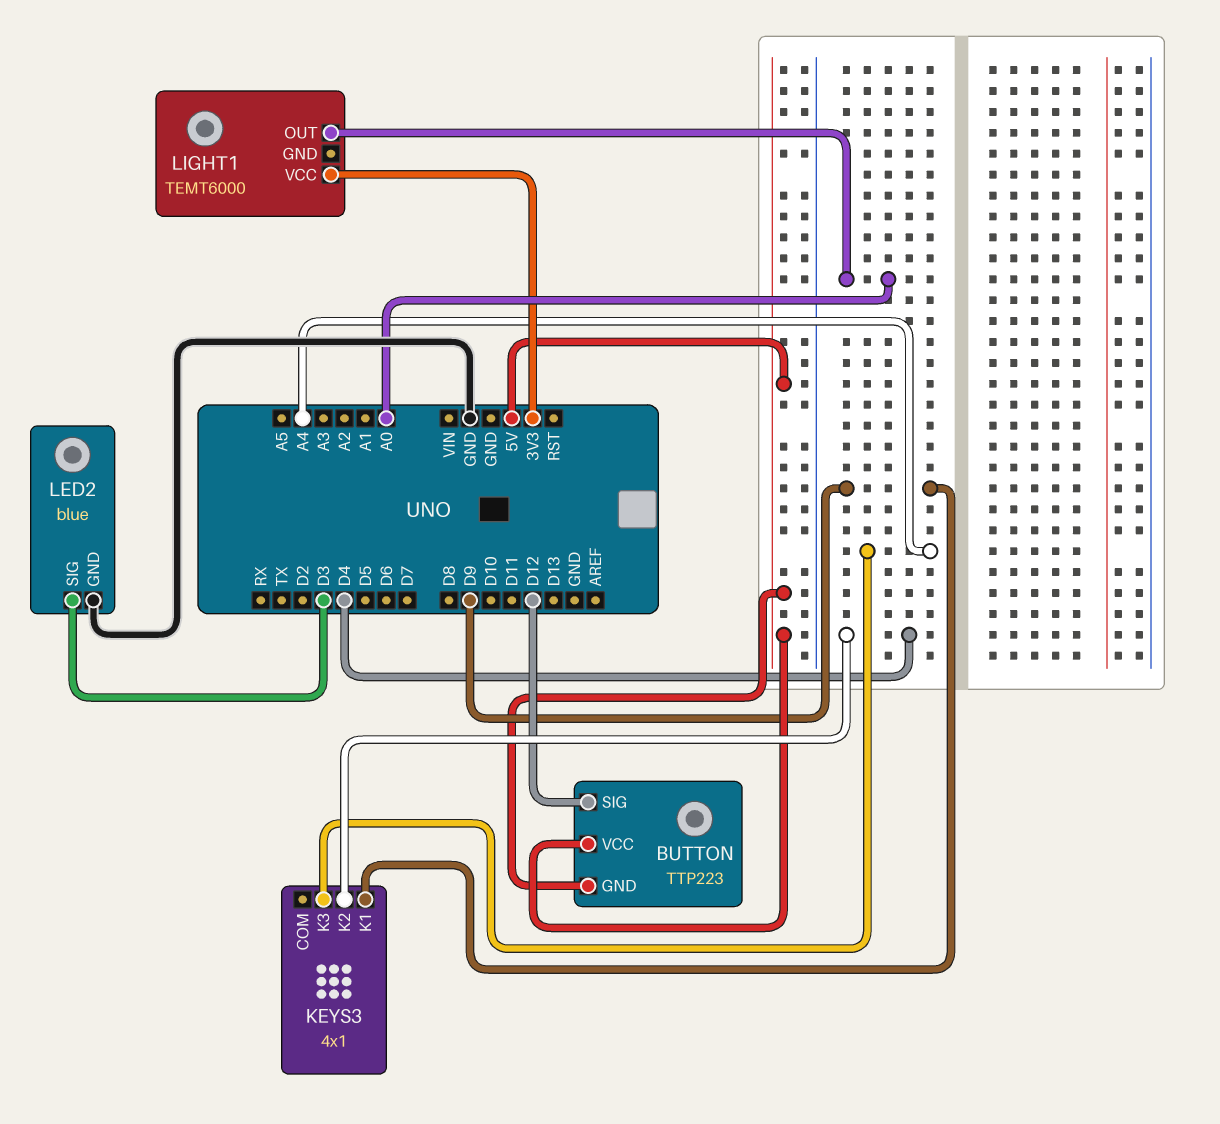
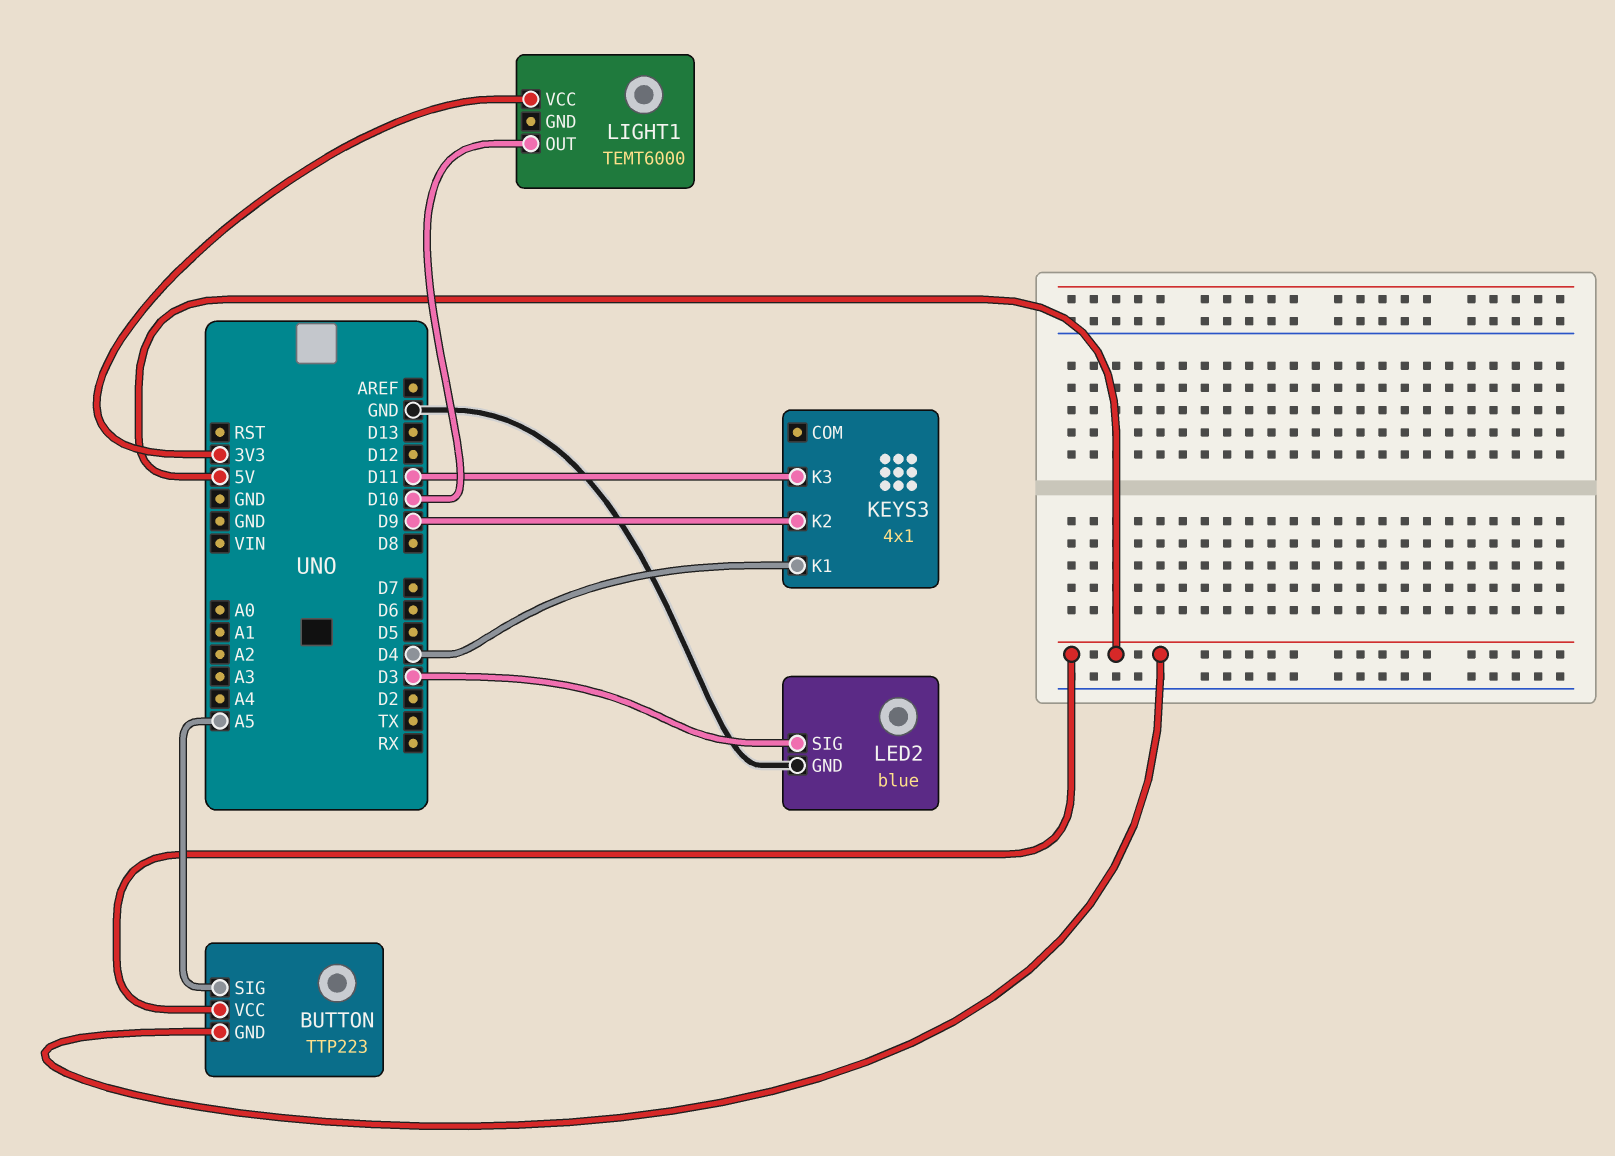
BUTTON pin SIG: D12 -> A5
KEYS3 pin K1: D9 -> D4
KEYS3 pin K2: D4 -> D9
KEYS3 pin K3: A4 -> D11
LIGHT1 pin OUT: A0 -> D10

